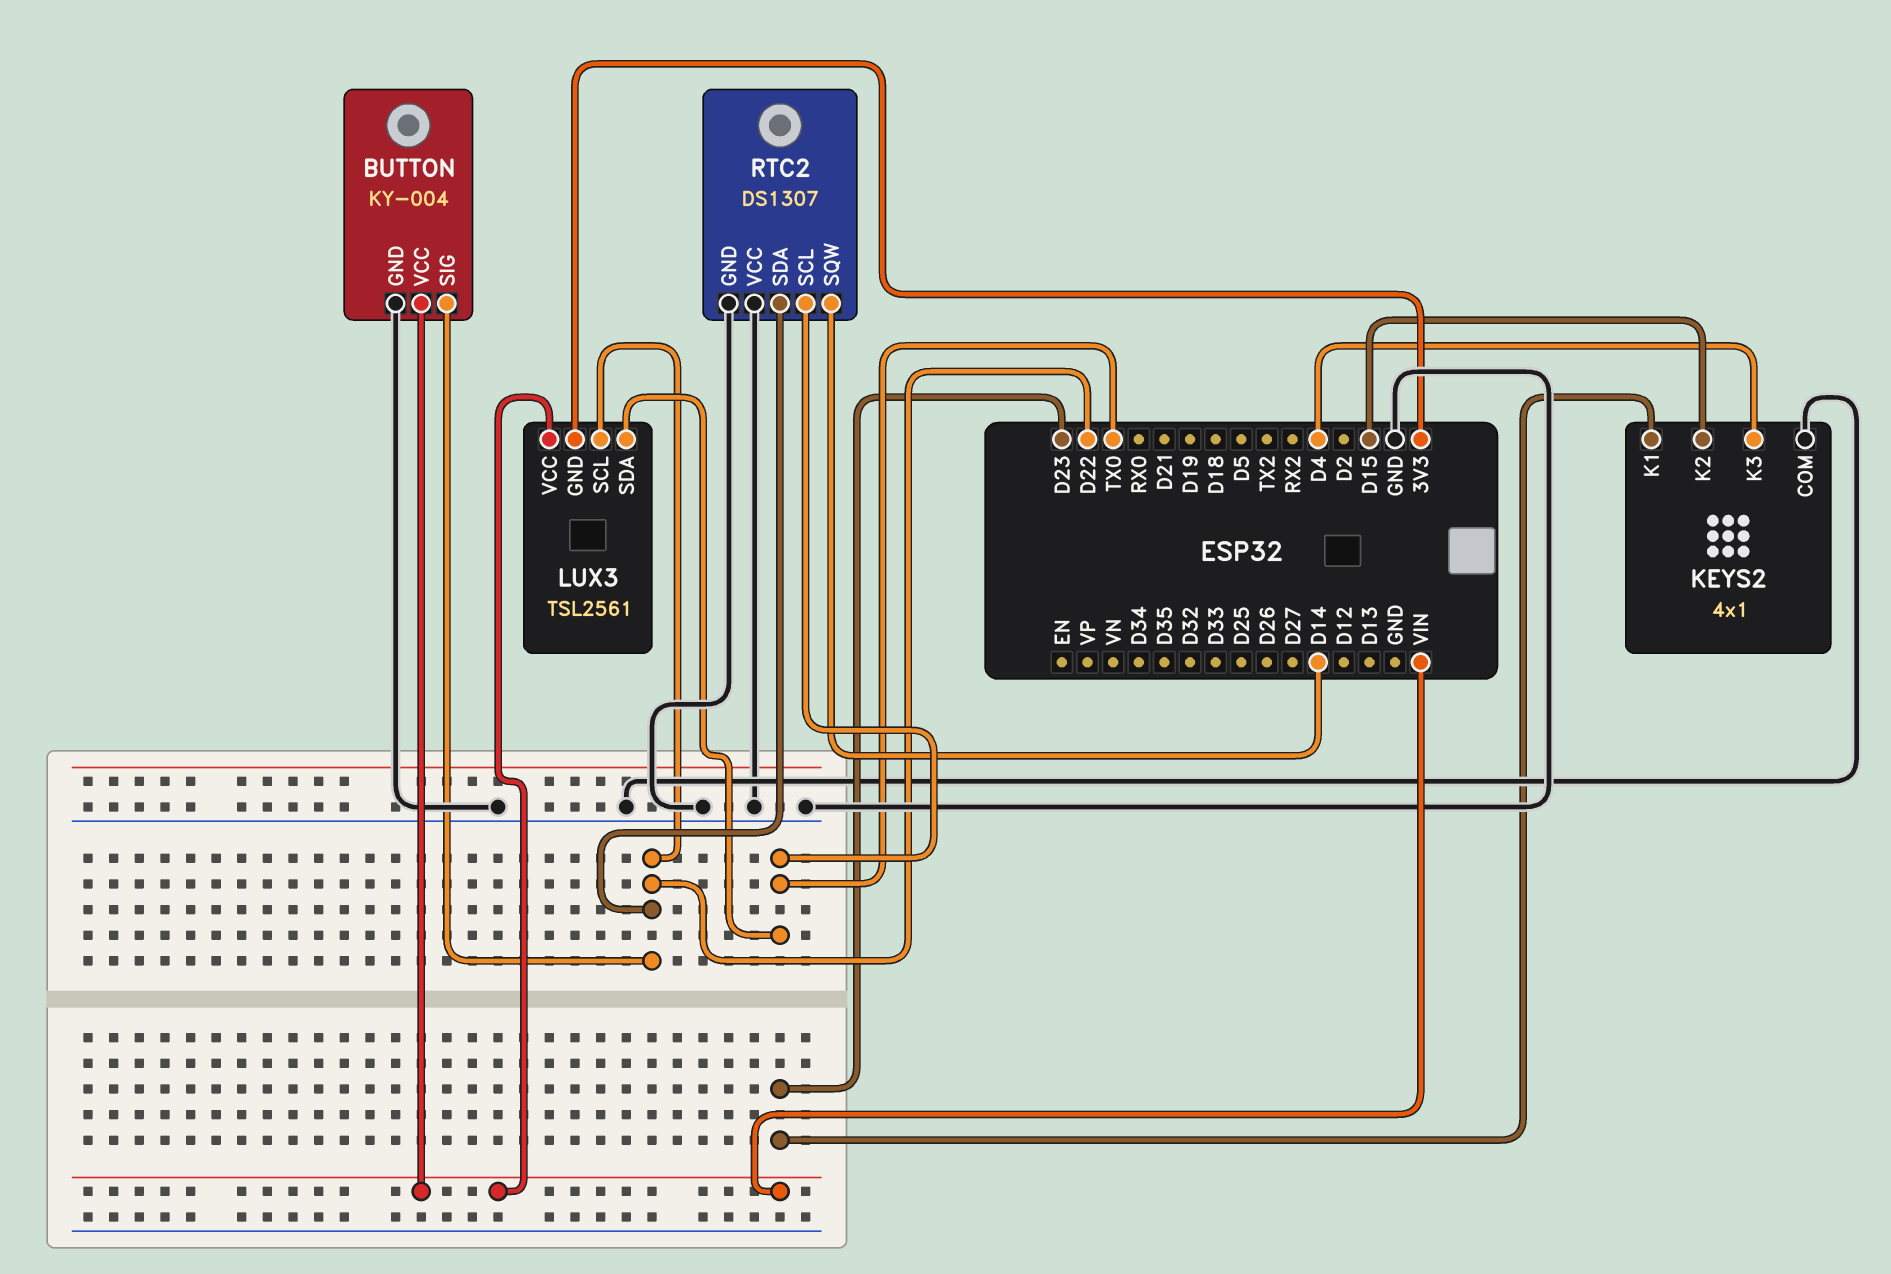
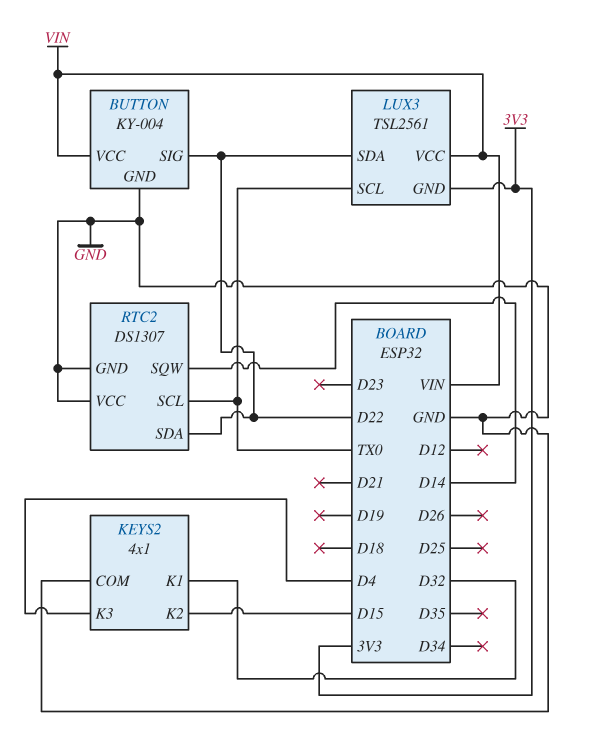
KEYS2 pin K1: D23 -> D32
LUX3 pin SCL: D22 -> TX0
LUX3 pin SDA: TX0 -> D22

